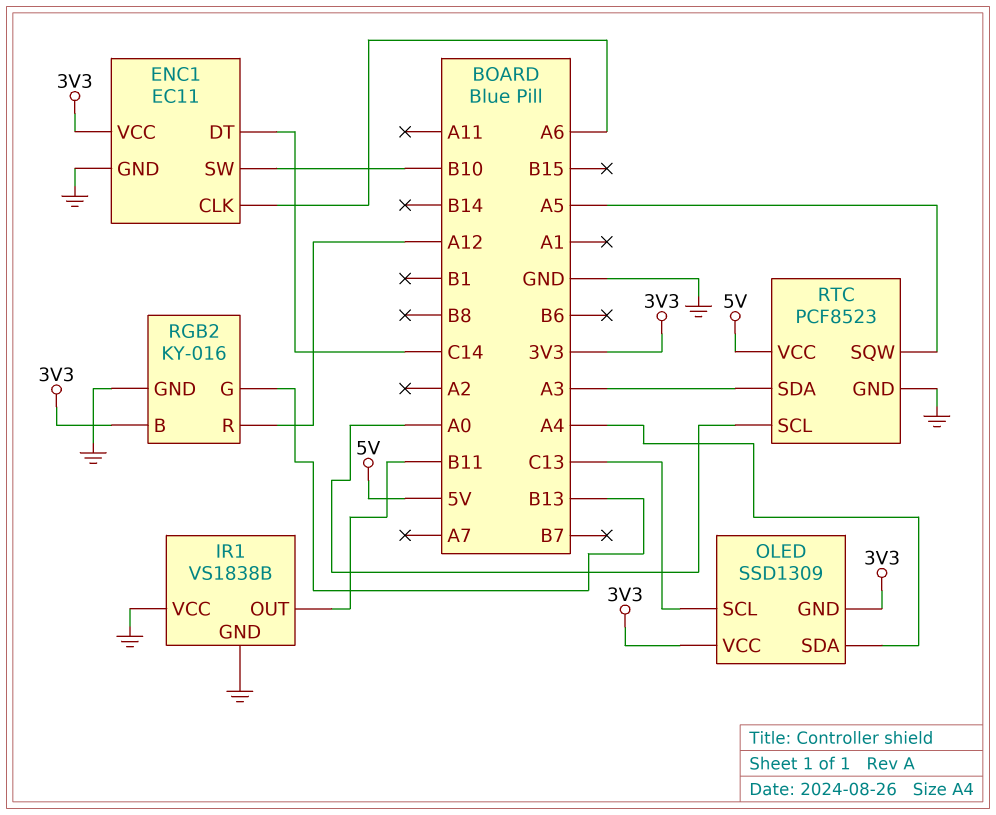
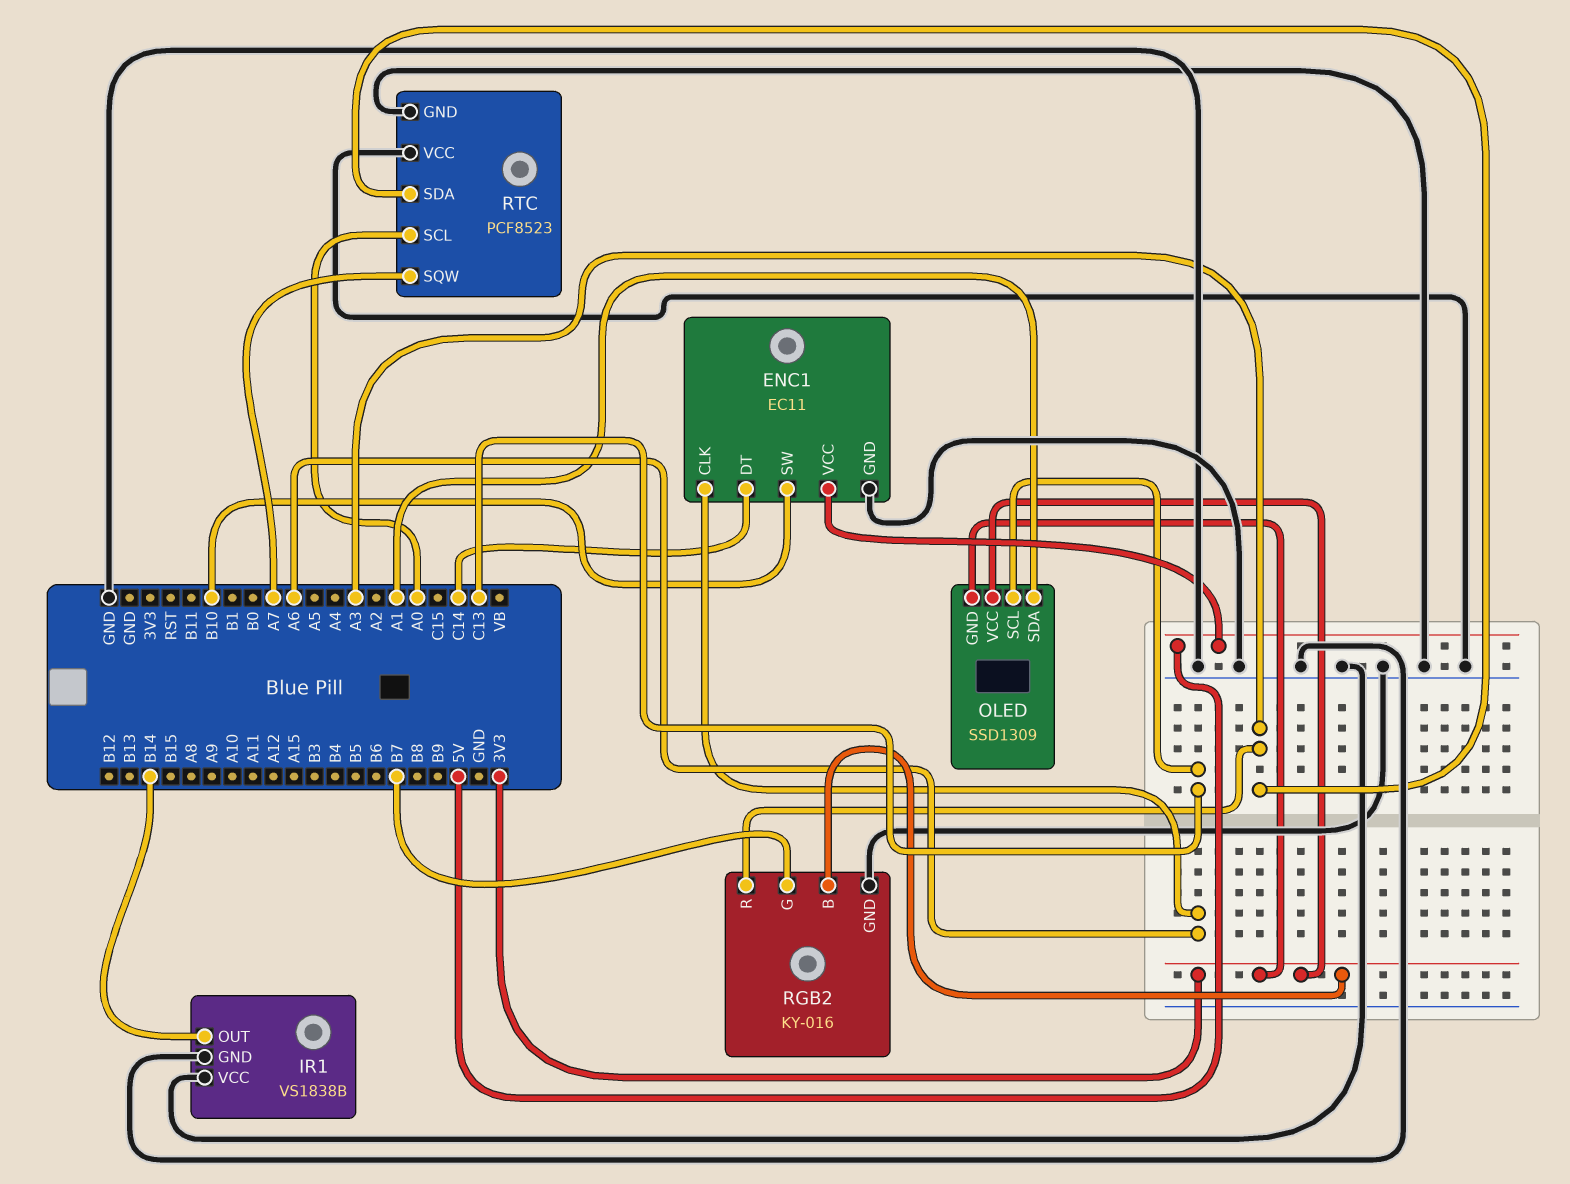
ENC1 pin VCC: 3V3 -> 5V
IR1 pin OUT: B11 -> B14
OLED pin SDA: A4 -> A1
RGB2 pin G: B13 -> B7
RGB2 pin R: A12 -> A3
RTC pin SQW: A5 -> A7
RTC pin VCC: 5V -> GND

